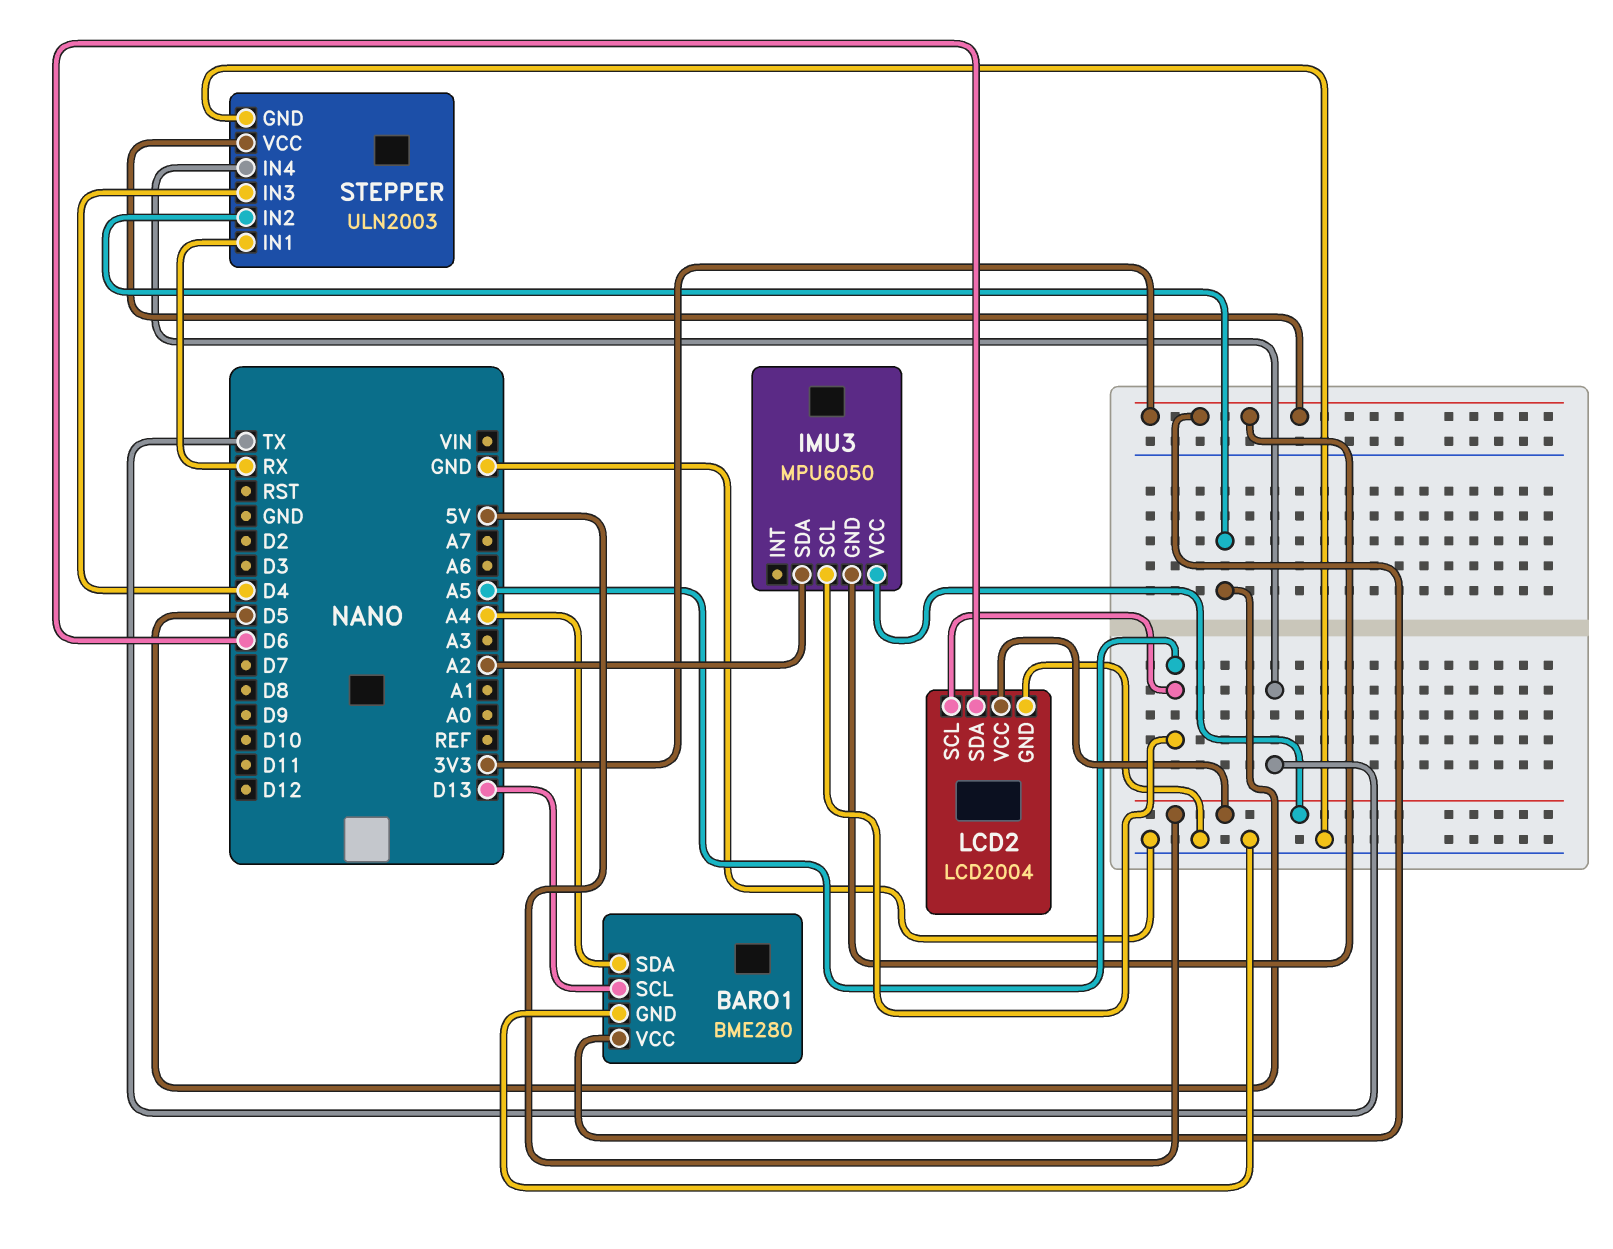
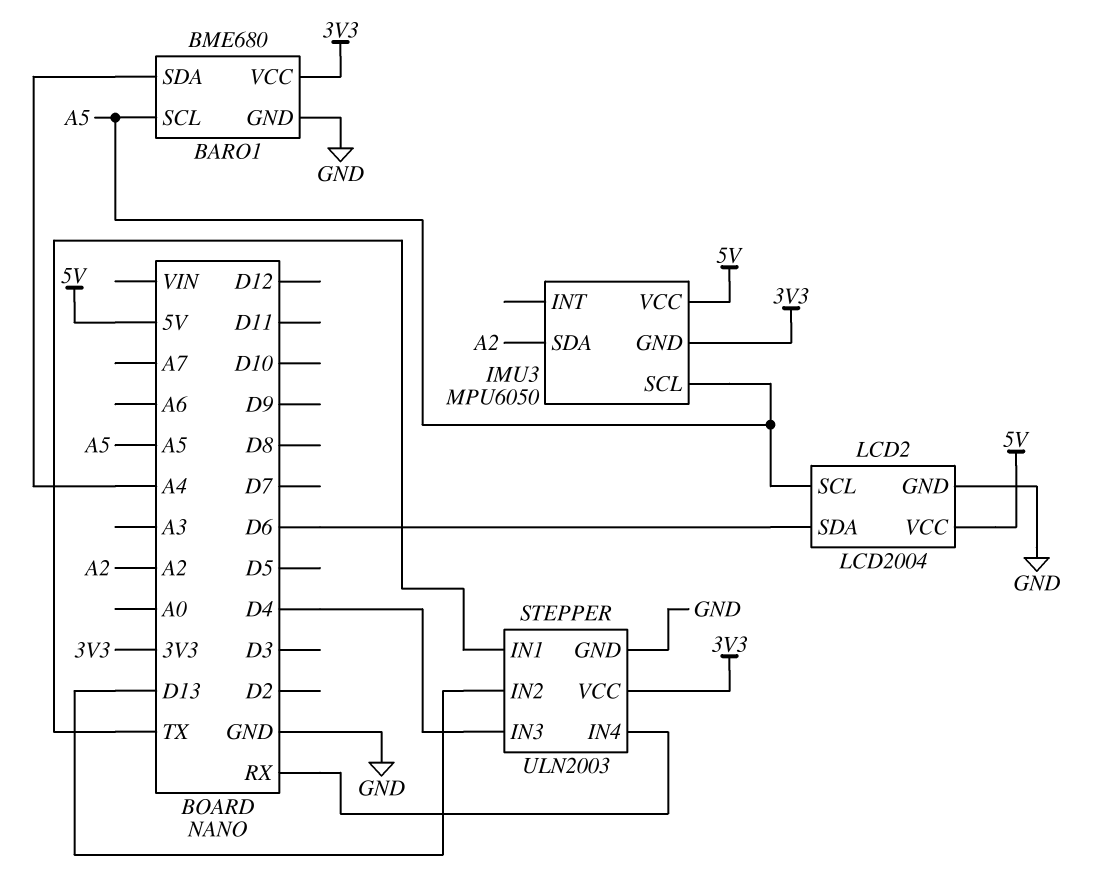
BARO1: BME280 -> BME680
BARO1 pin SCL: D13 -> A5
STEPPER pin IN1: RX -> TX
STEPPER pin IN2: D5 -> D13
STEPPER pin IN4: TX -> RX

